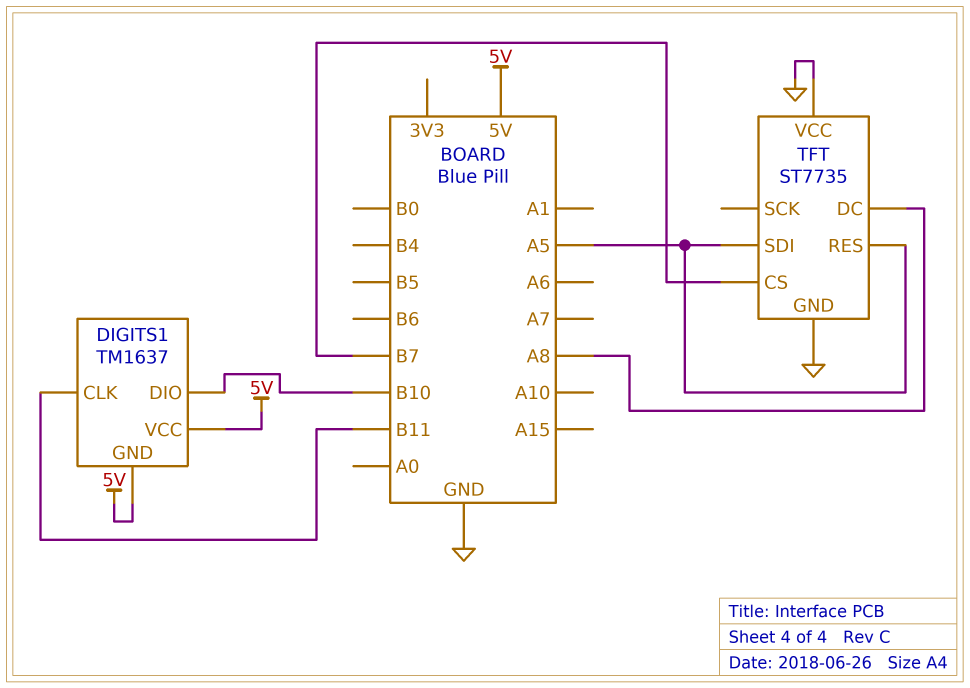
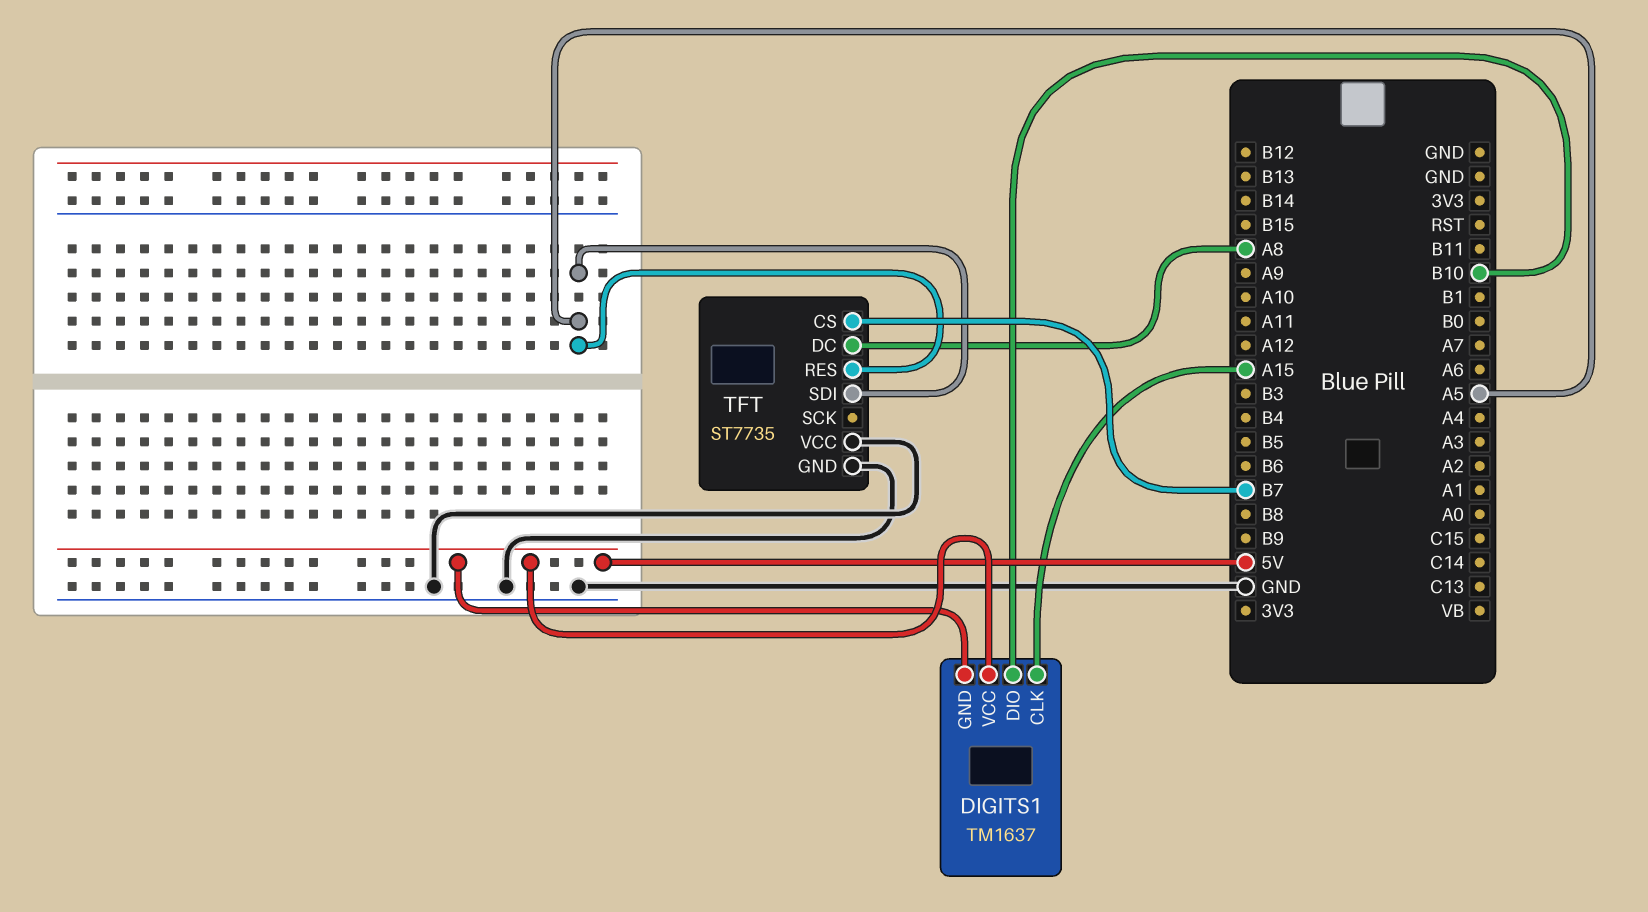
DIGITS1 pin CLK: B11 -> A15

